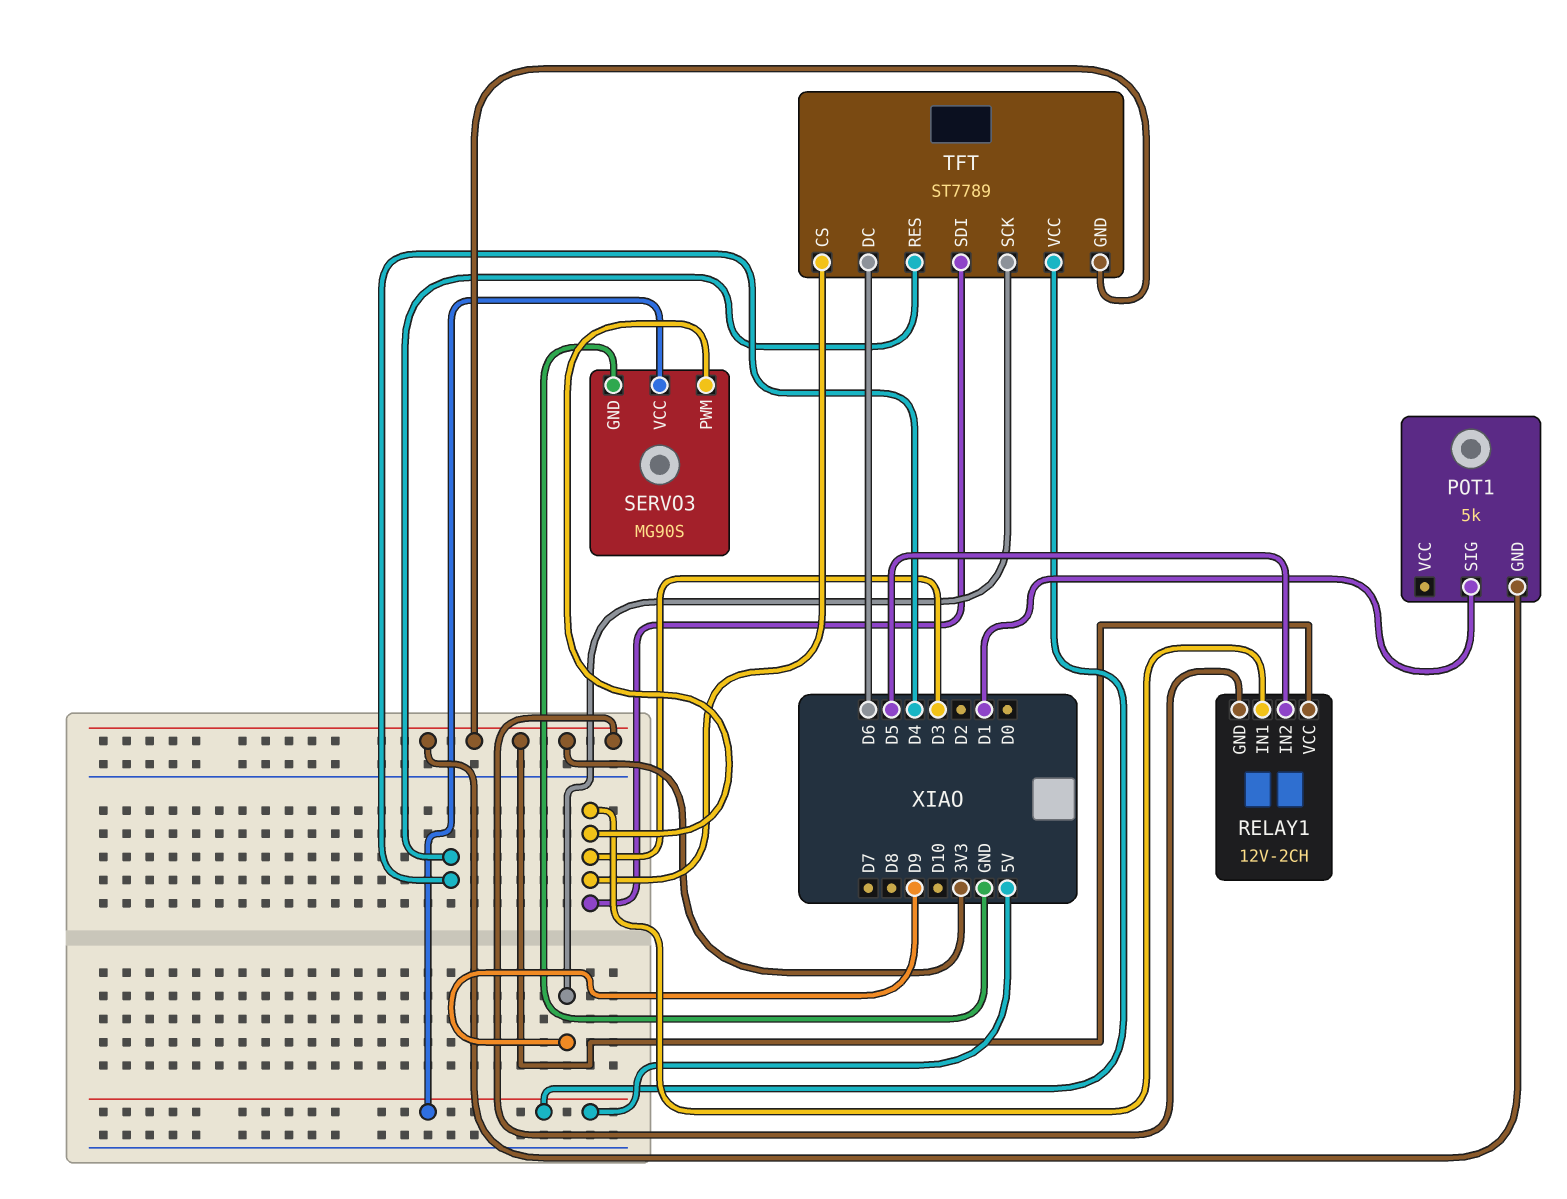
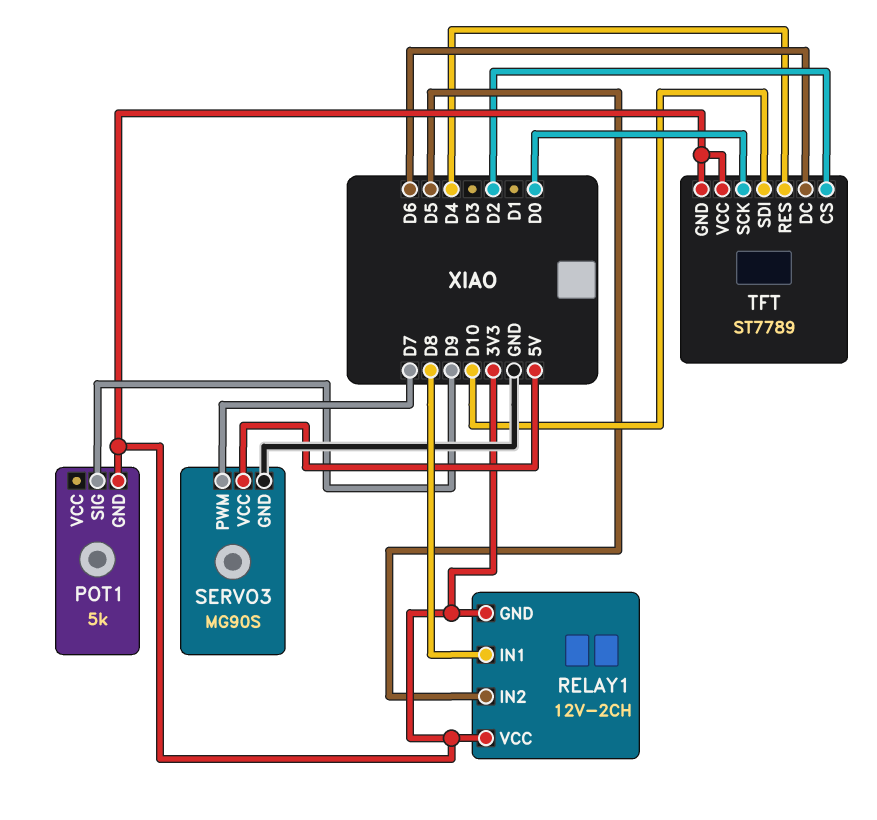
POT1 pin SIG: D1 -> D9
RELAY1 pin IN1: D3 -> D8
SERVO3 pin PWM: D3 -> D7
TFT pin CS: D3 -> D2
TFT pin SCK: D9 -> D0
TFT pin SDI: D3 -> D10
TFT pin VCC: 5V -> 3V3

